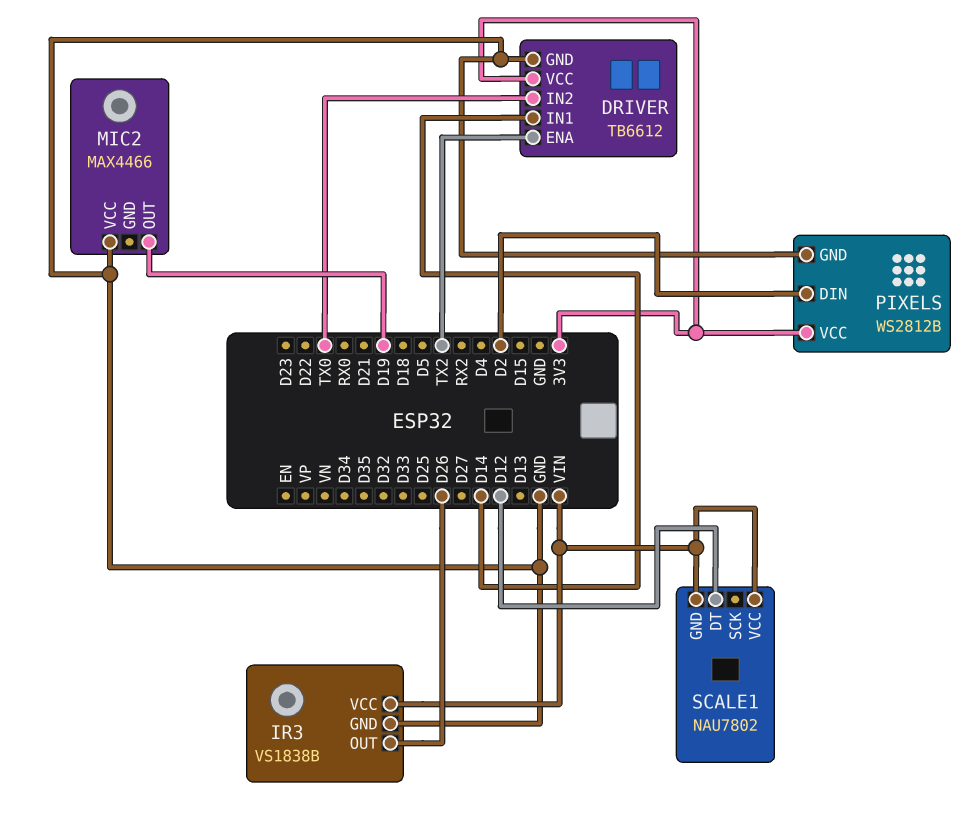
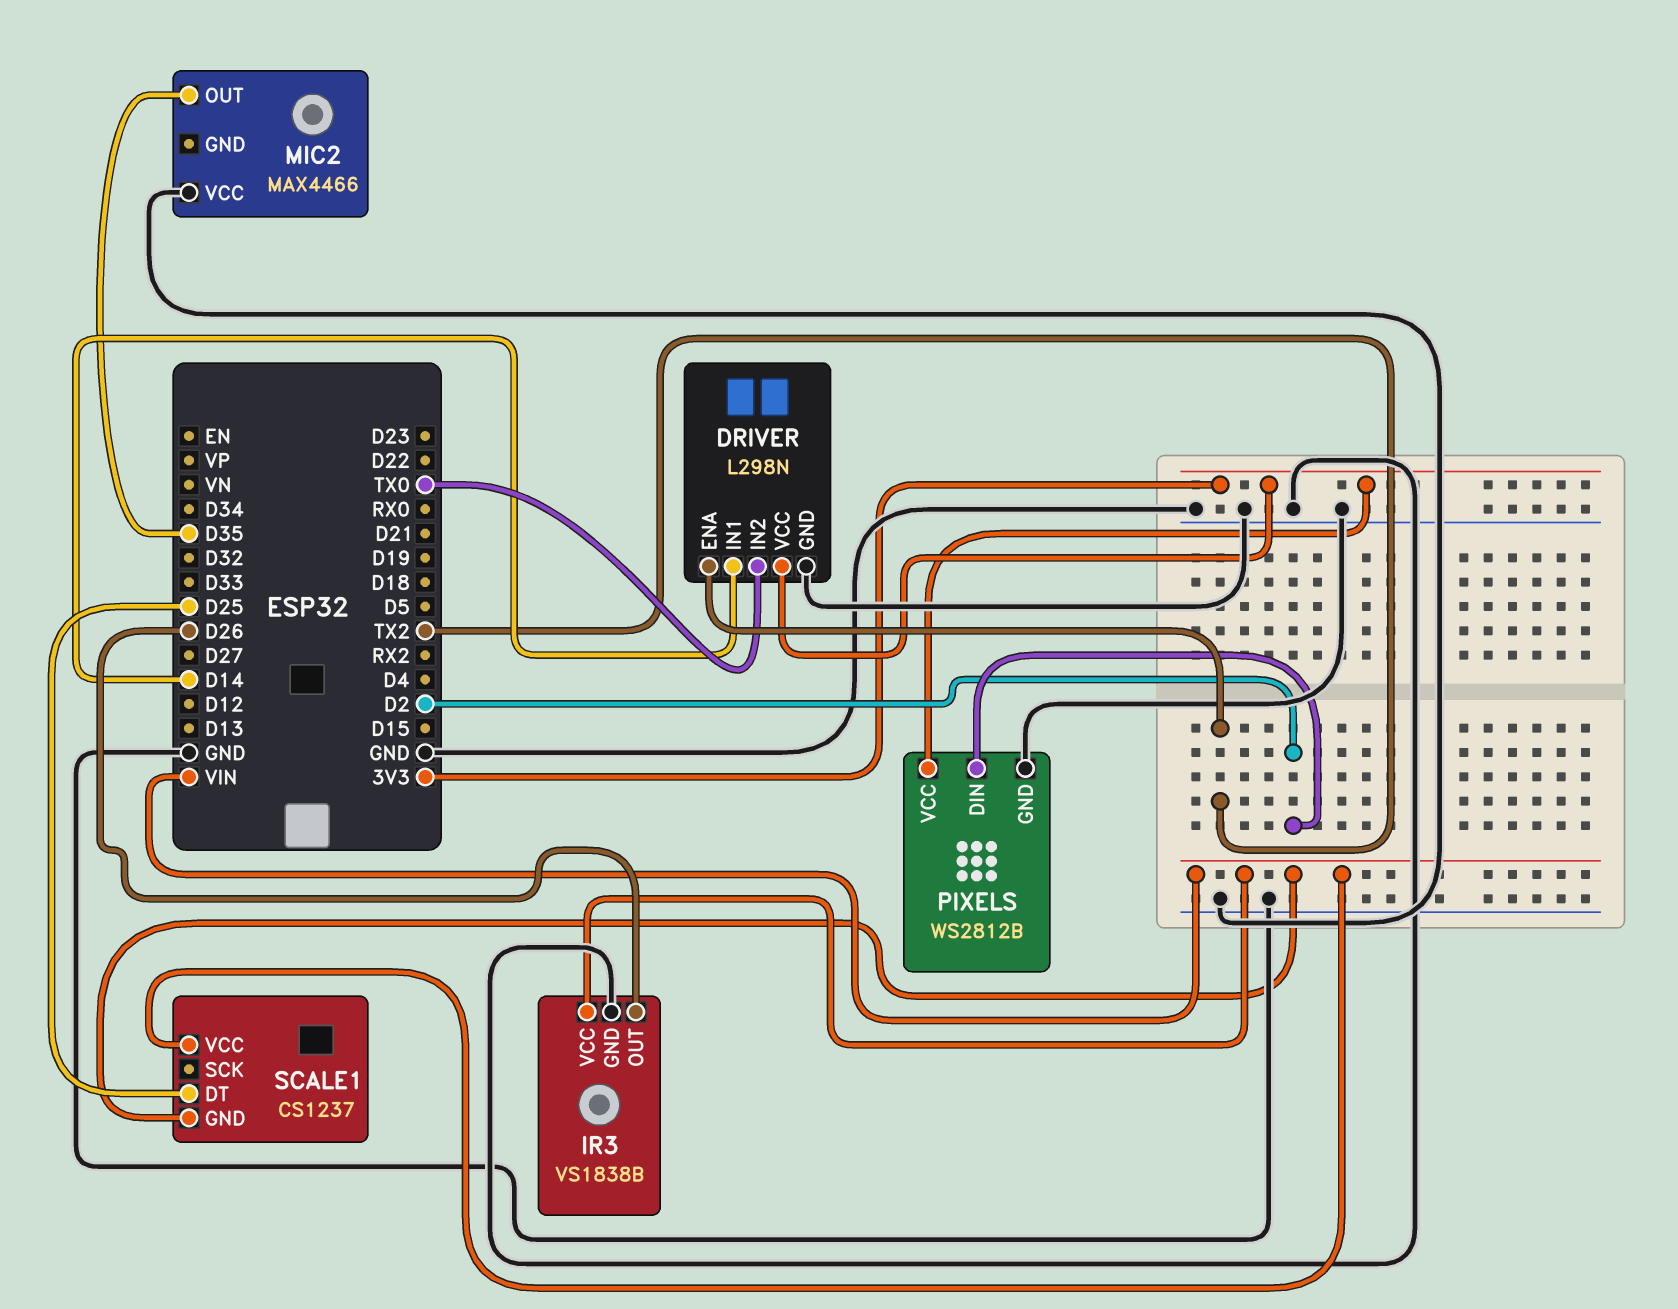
DRIVER: TB6612 -> L298N
MIC2 pin OUT: D19 -> D35
SCALE1: NAU7802 -> CS1237
SCALE1 pin DT: D12 -> D25

